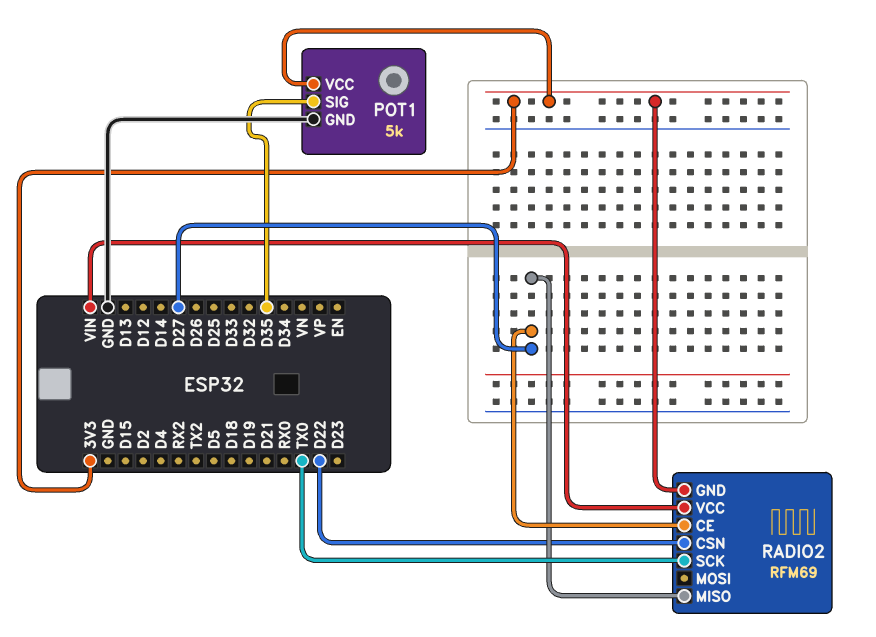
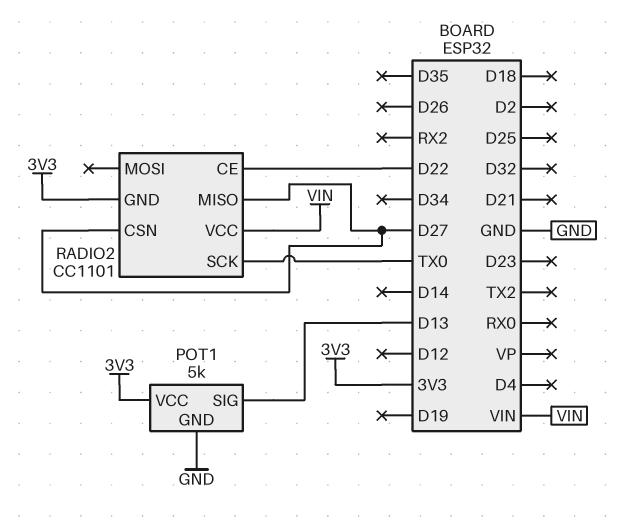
POT1 pin SIG: D35 -> D13
RADIO2: RFM69 -> CC1101
RADIO2 pin CE: D27 -> D22
RADIO2 pin CSN: D22 -> D27

